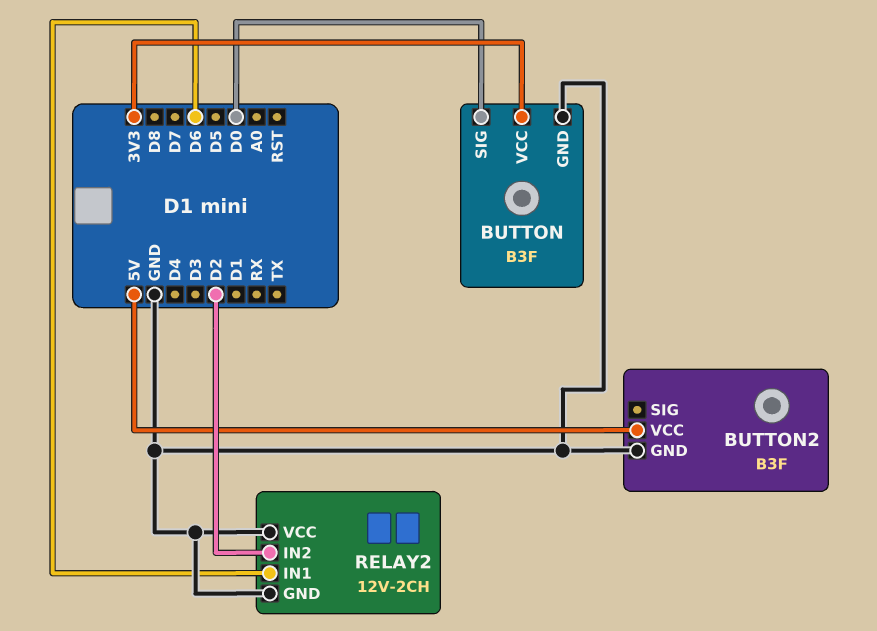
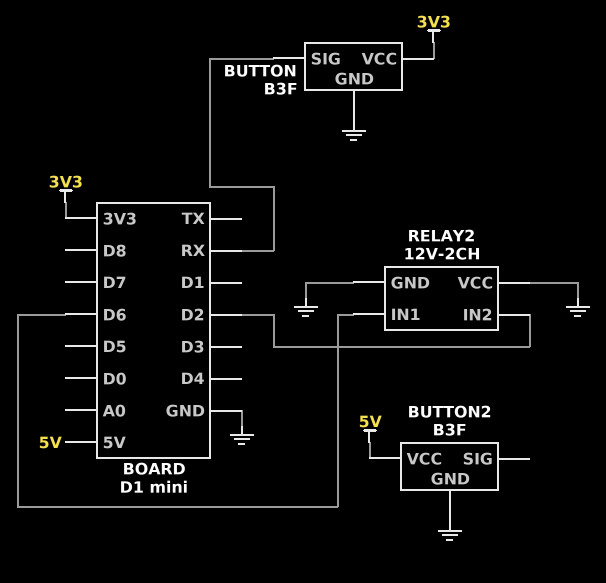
BUTTON pin SIG: D0 -> RX

